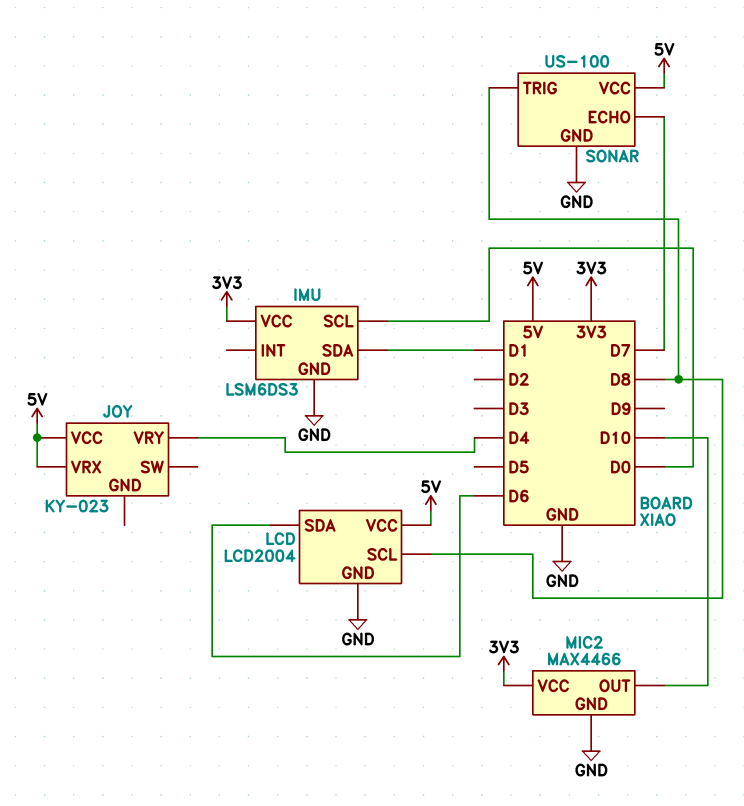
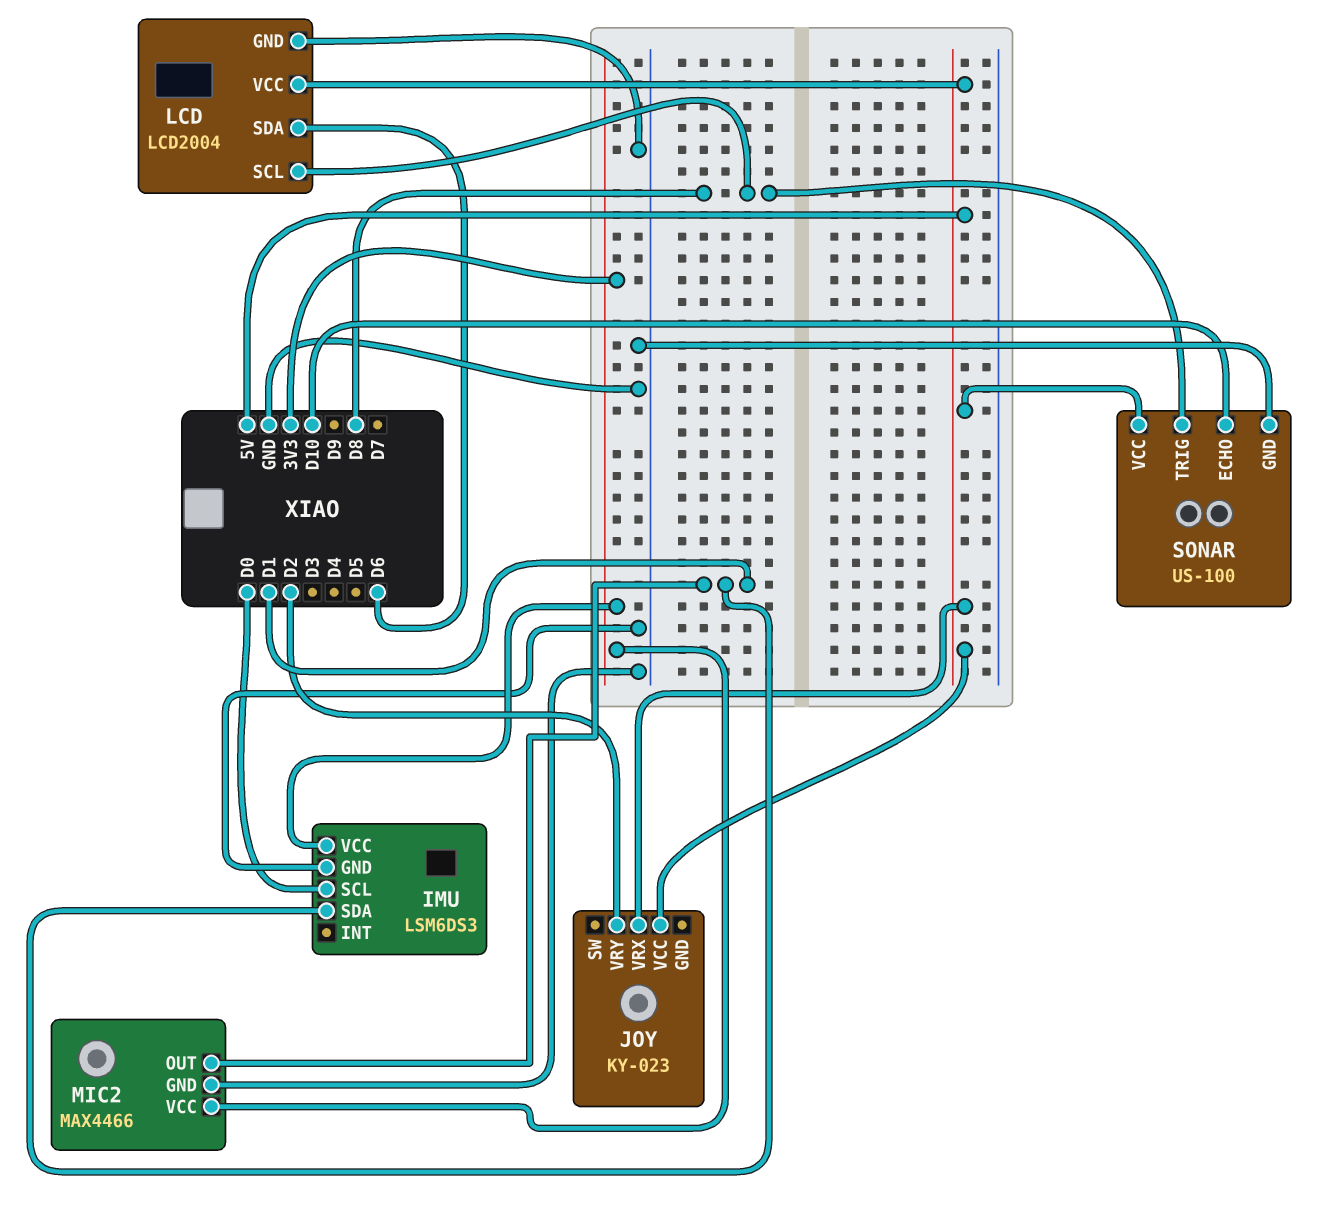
JOY pin VRY: D4 -> D2
MIC2 pin OUT: D10 -> D1
SONAR pin ECHO: D7 -> D10

